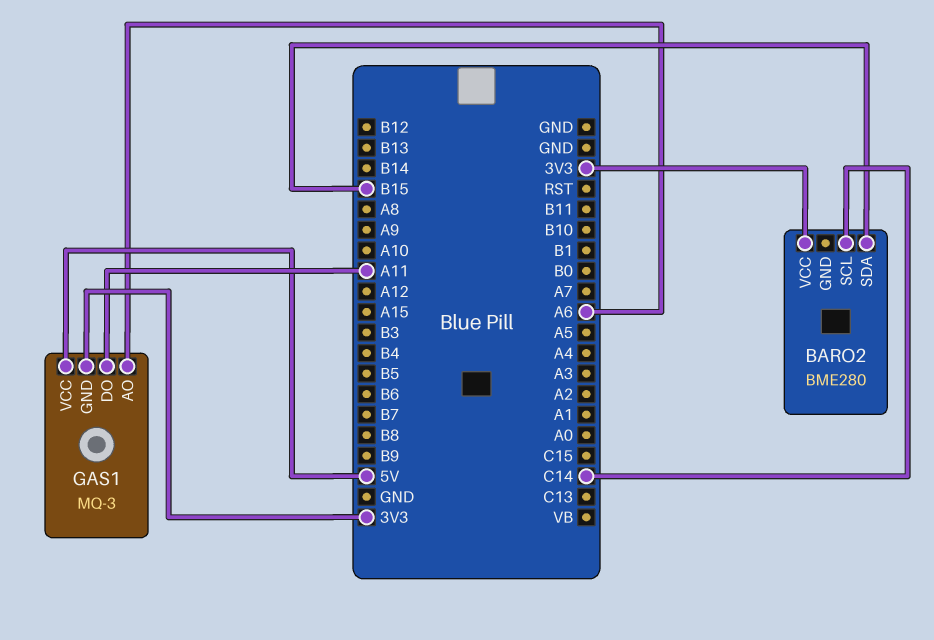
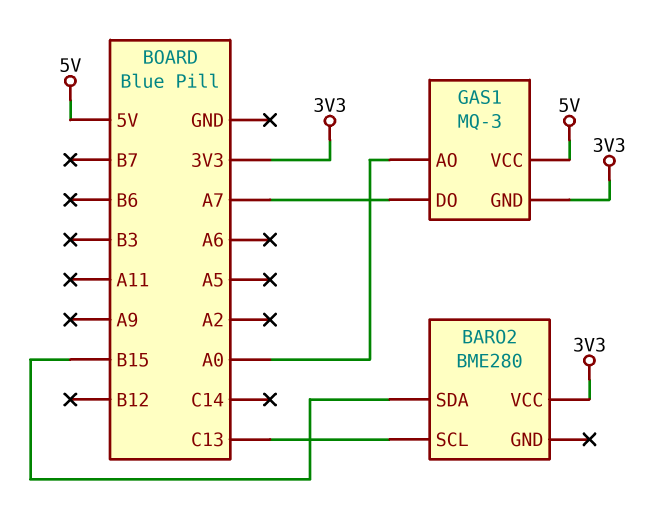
BARO2 pin SCL: C14 -> C13
GAS1 pin AO: A6 -> A0
GAS1 pin DO: A11 -> A7

